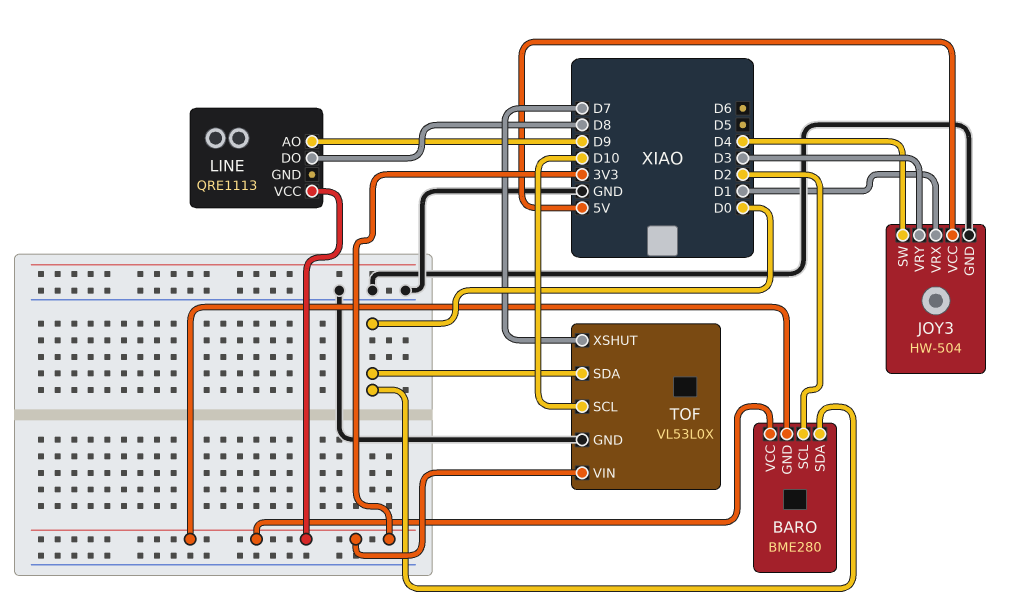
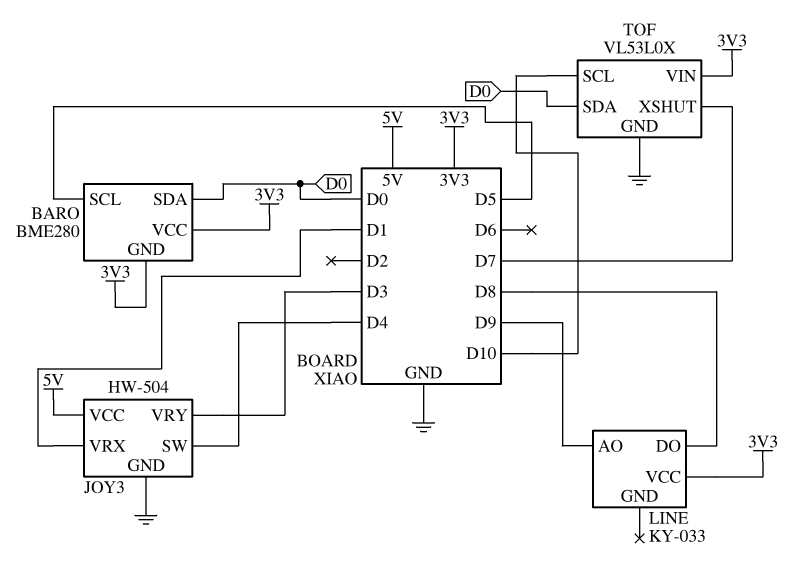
BARO pin SCL: D2 -> D5
LINE: QRE1113 -> KY-033

